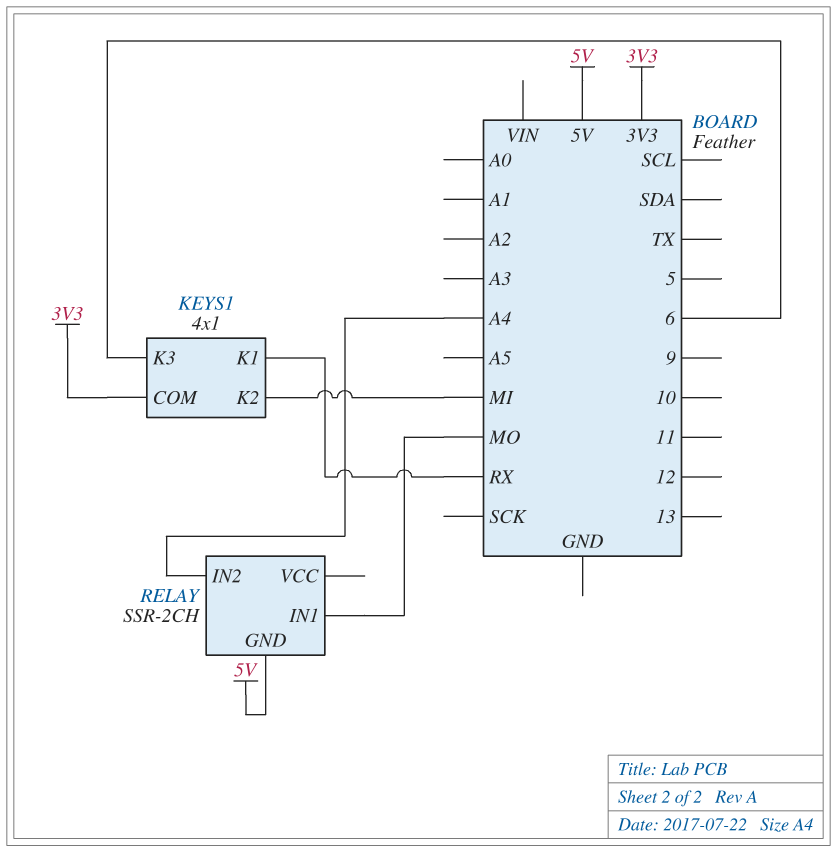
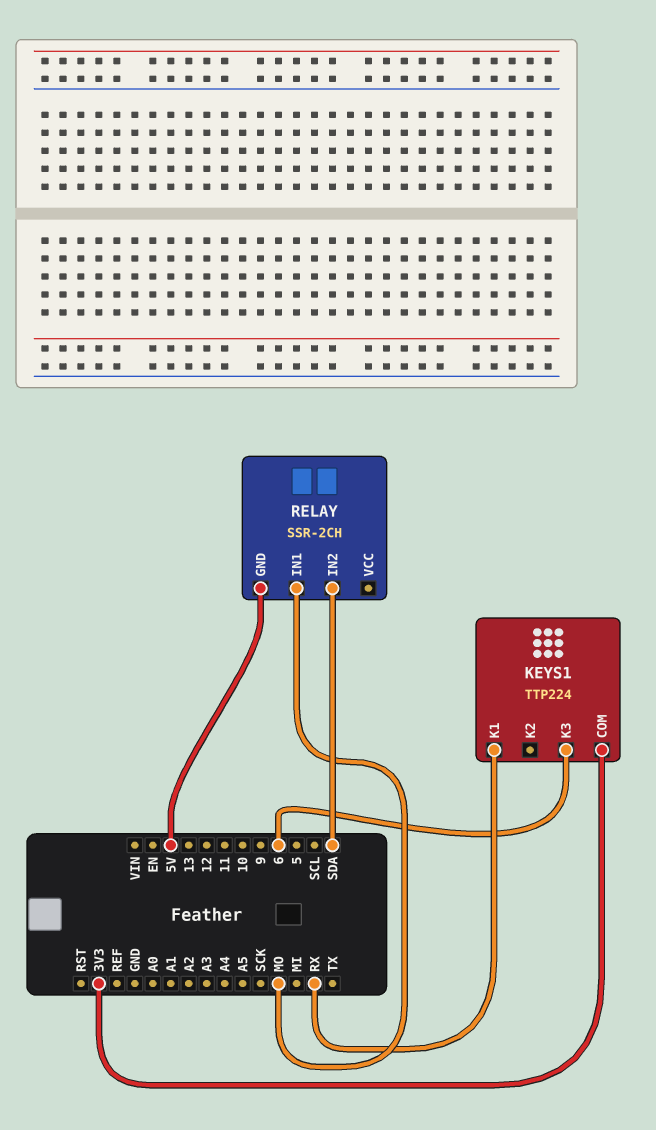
KEYS1: 4x1 -> TTP224
KEYS1 pin K2: MI -> none
RELAY pin IN2: A4 -> SDA

